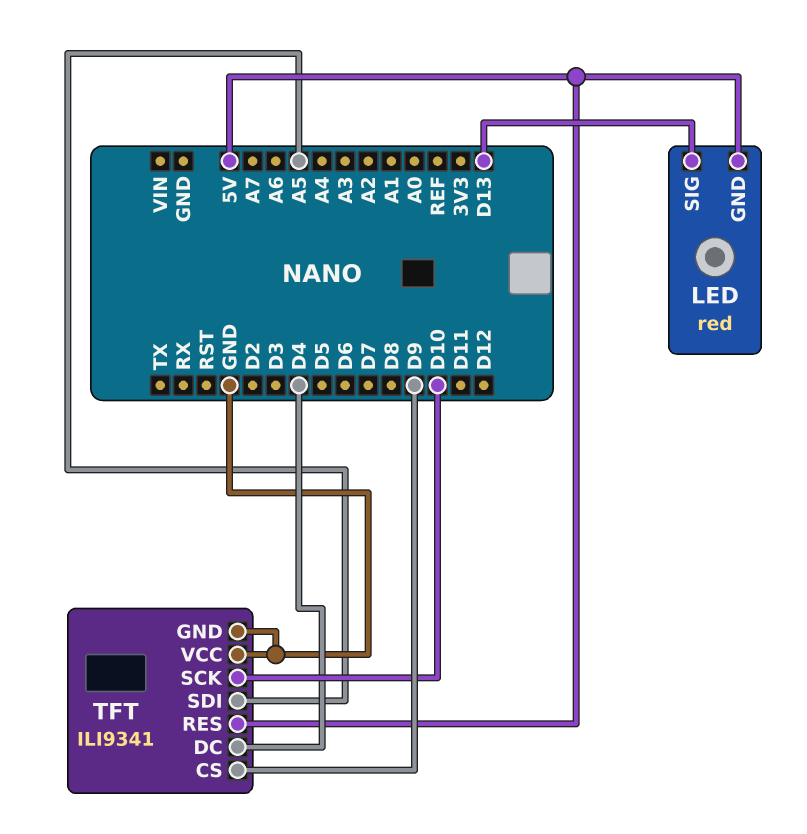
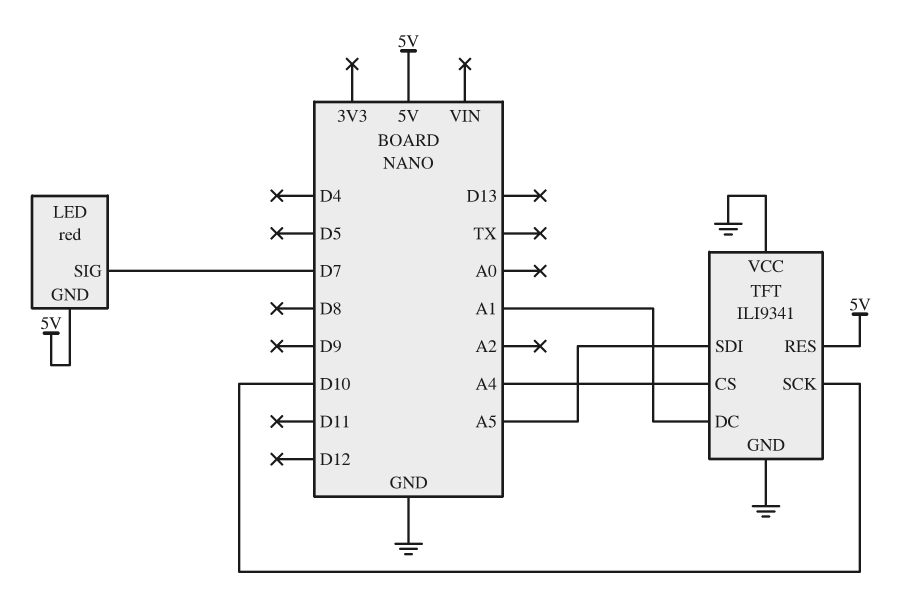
LED pin SIG: D13 -> D7
TFT pin CS: D9 -> A4
TFT pin DC: D4 -> A1

